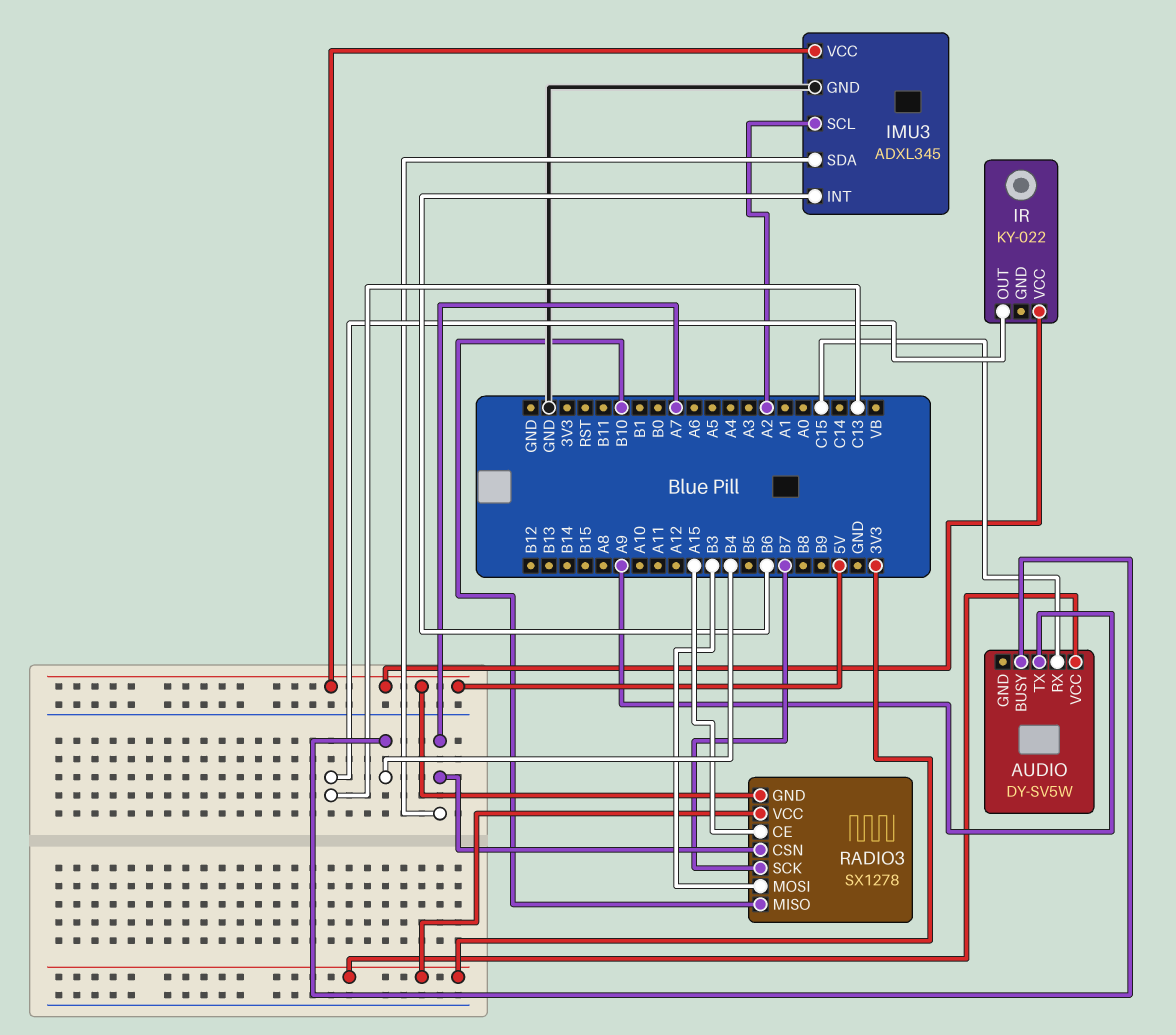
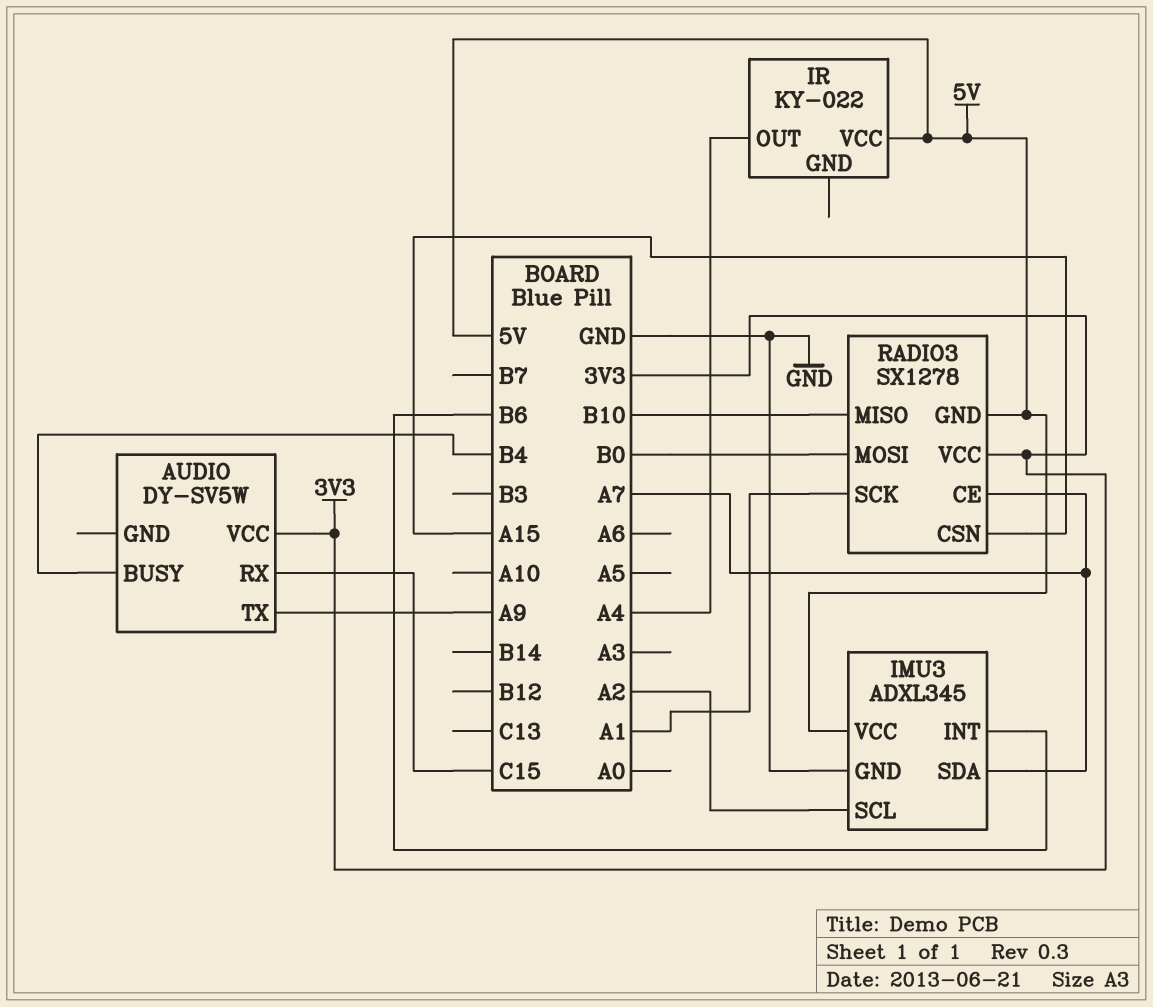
IR pin OUT: C13 -> A4
RADIO3 pin CE: A15 -> A7
RADIO3 pin CSN: A7 -> A15
RADIO3 pin MOSI: B3 -> B0
RADIO3 pin SCK: B7 -> A1

